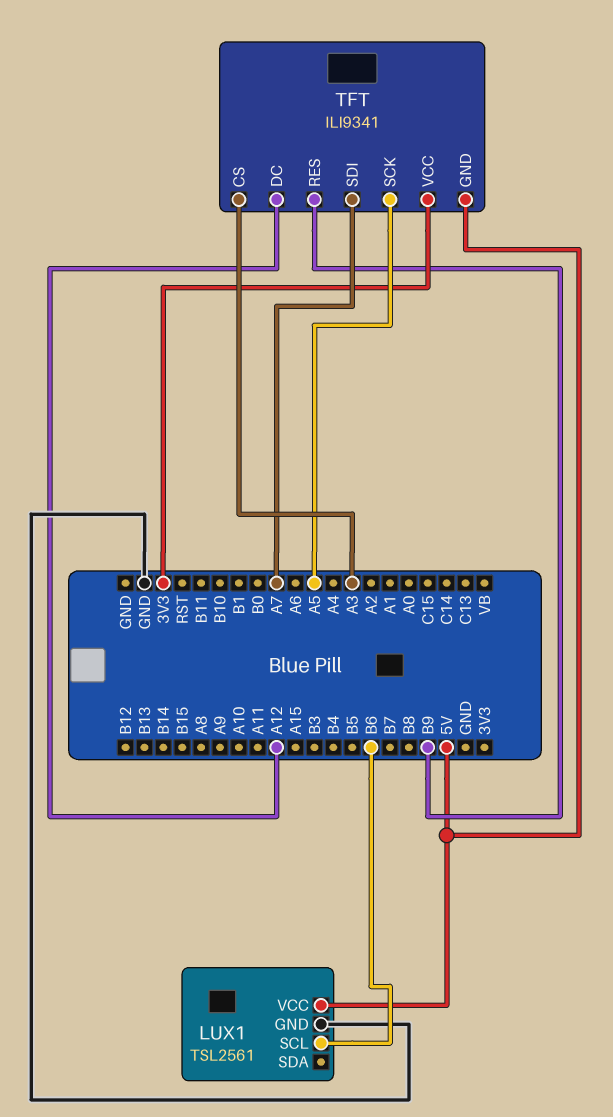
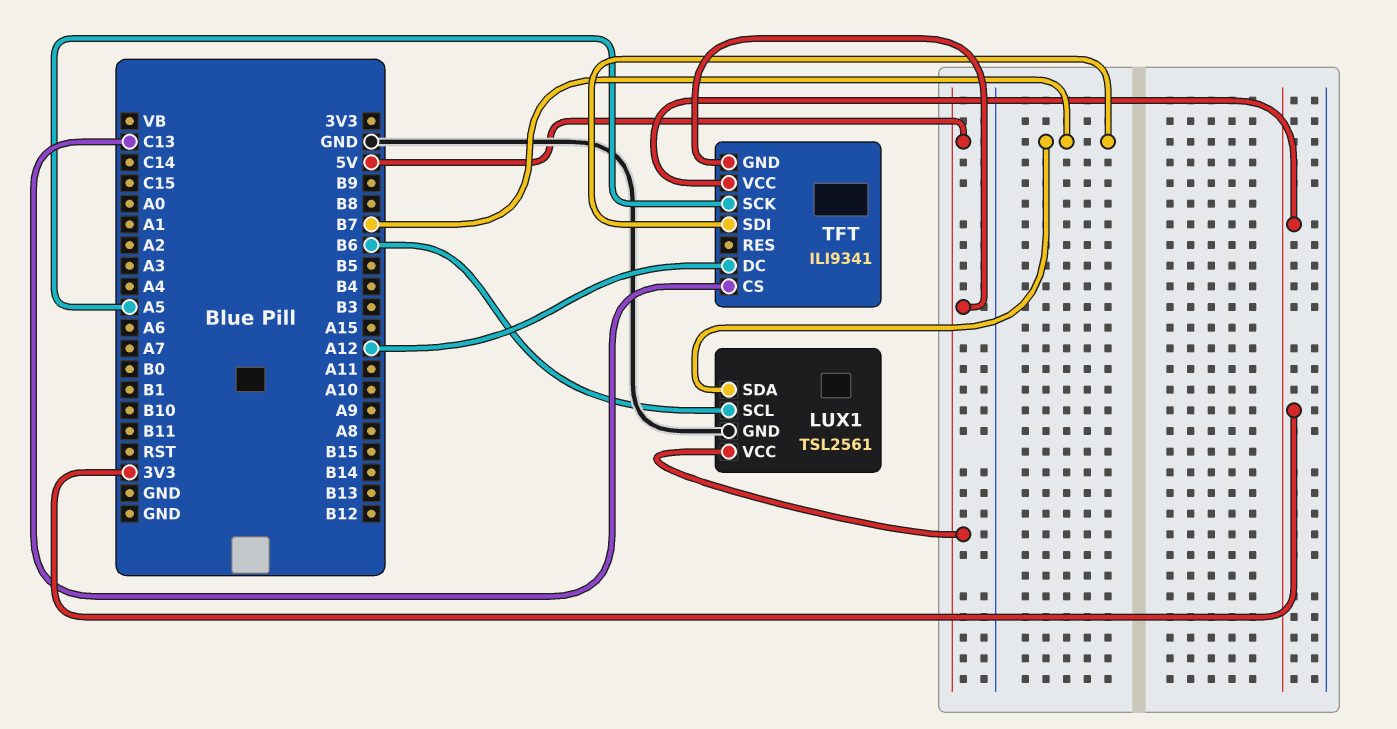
LUX1 pin SDA: none -> B7
TFT pin CS: A3 -> C13
TFT pin RES: B9 -> none
TFT pin SDI: A7 -> B7

